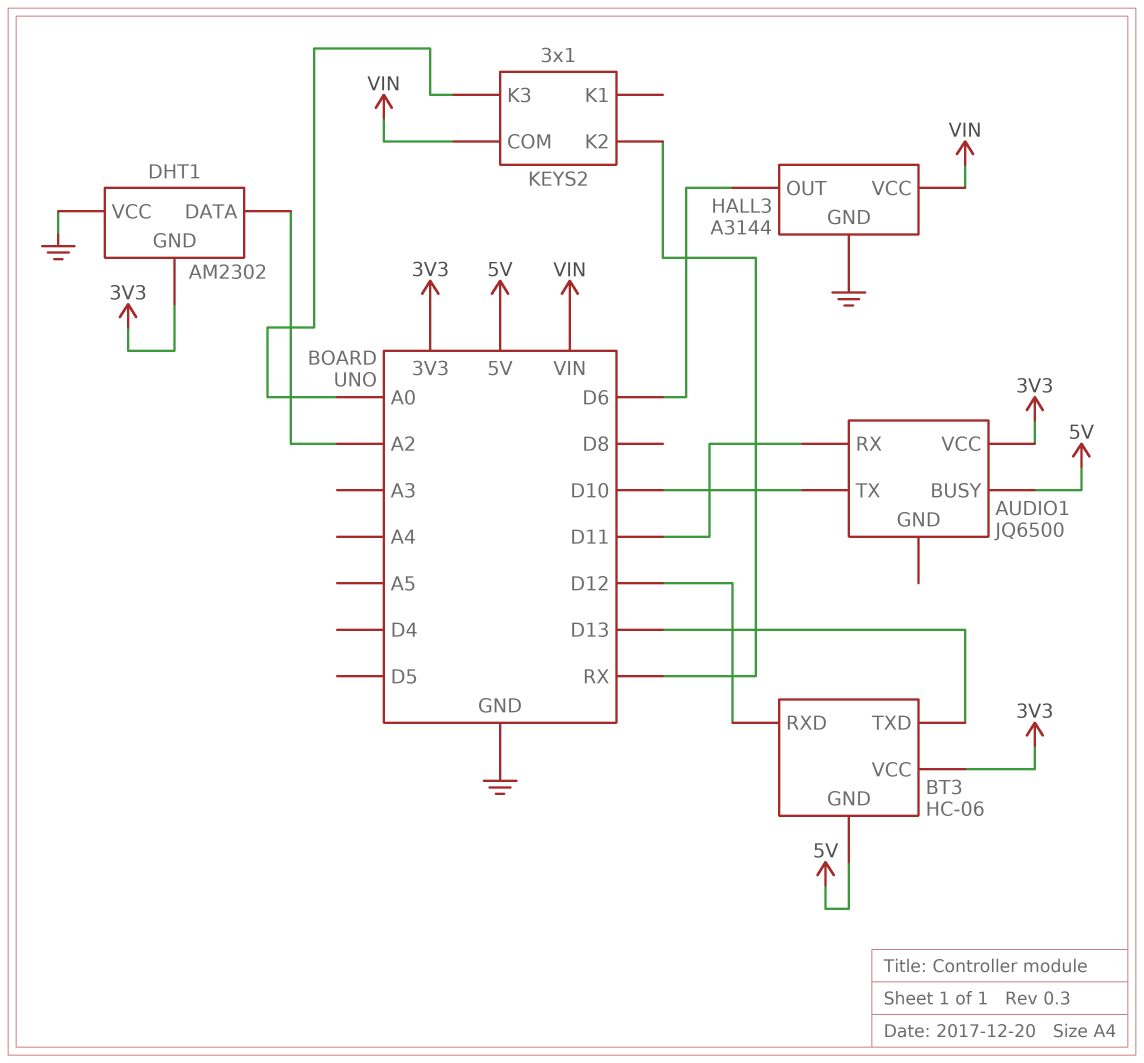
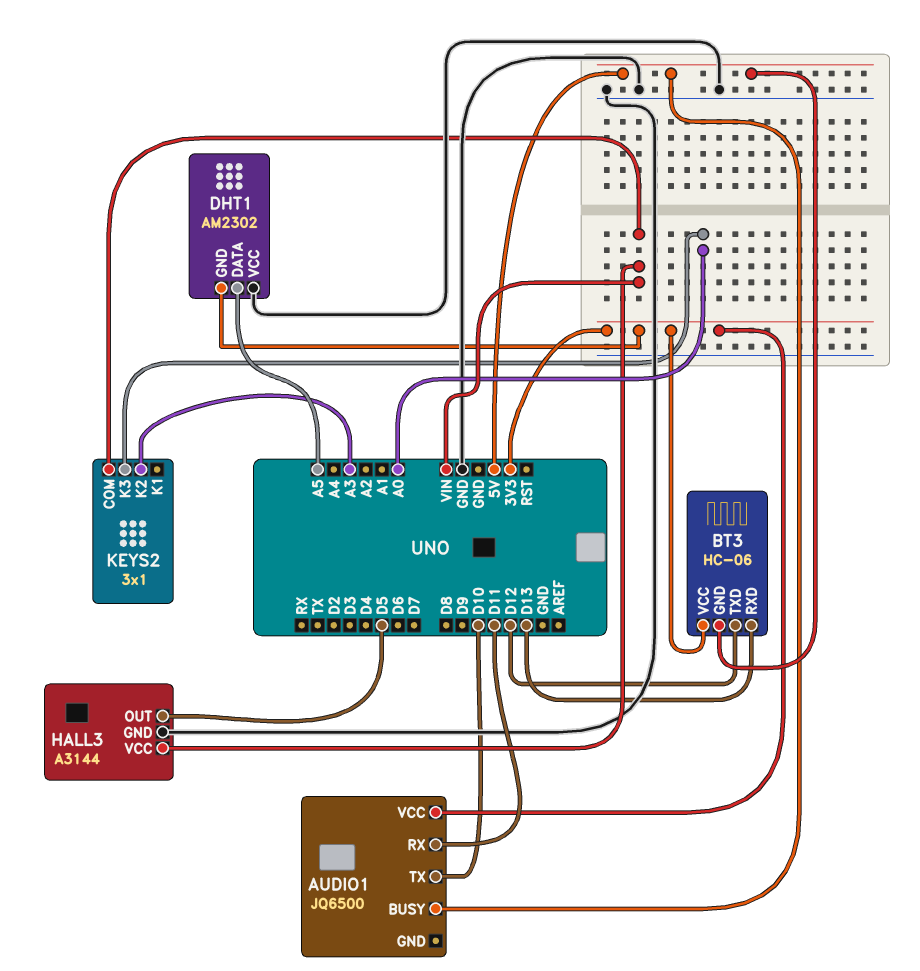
BT3 pin RXD: D12 -> D13
BT3 pin TXD: D13 -> D12
DHT1 pin DATA: A2 -> A5
HALL3 pin OUT: D6 -> D5
KEYS2 pin K2: RX -> A3

